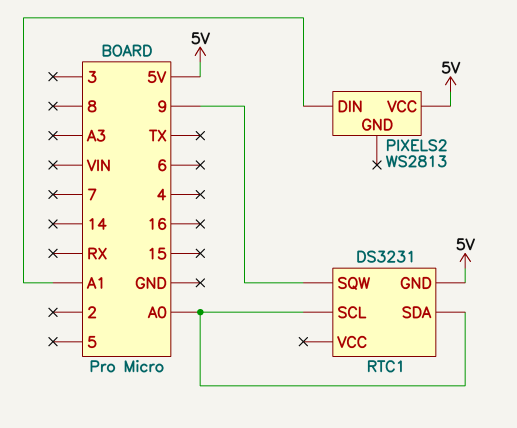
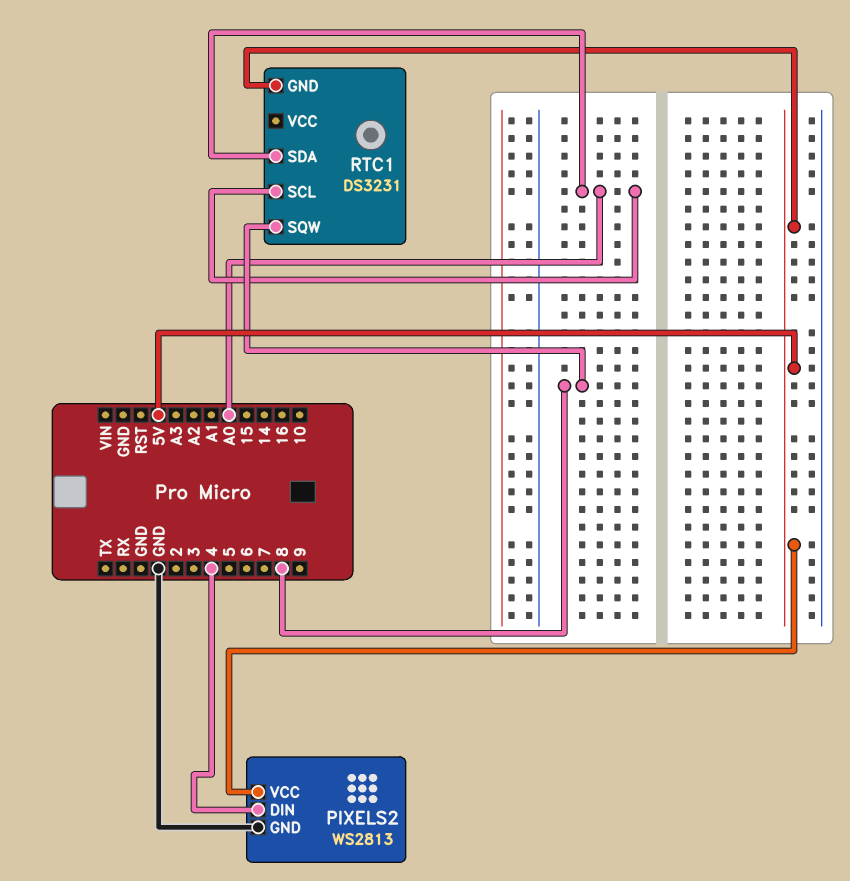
PIXELS2 pin DIN: A1 -> 4
PIXELS2 pin GND: none -> GND
RTC1 pin SQW: 9 -> 8

